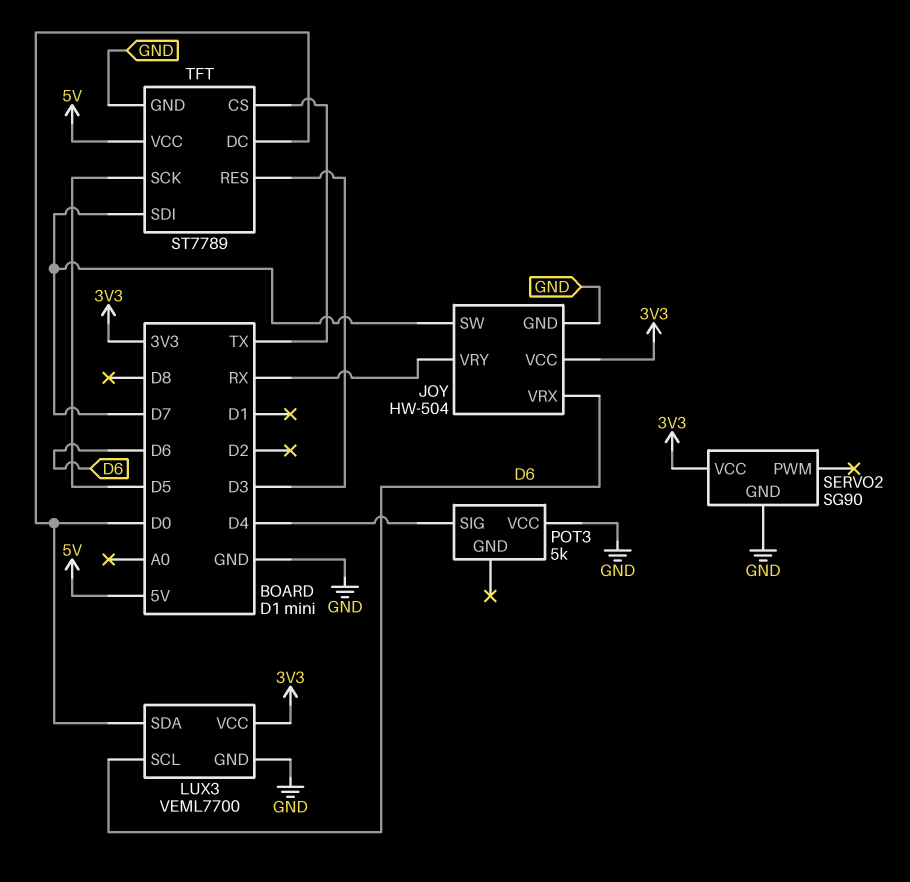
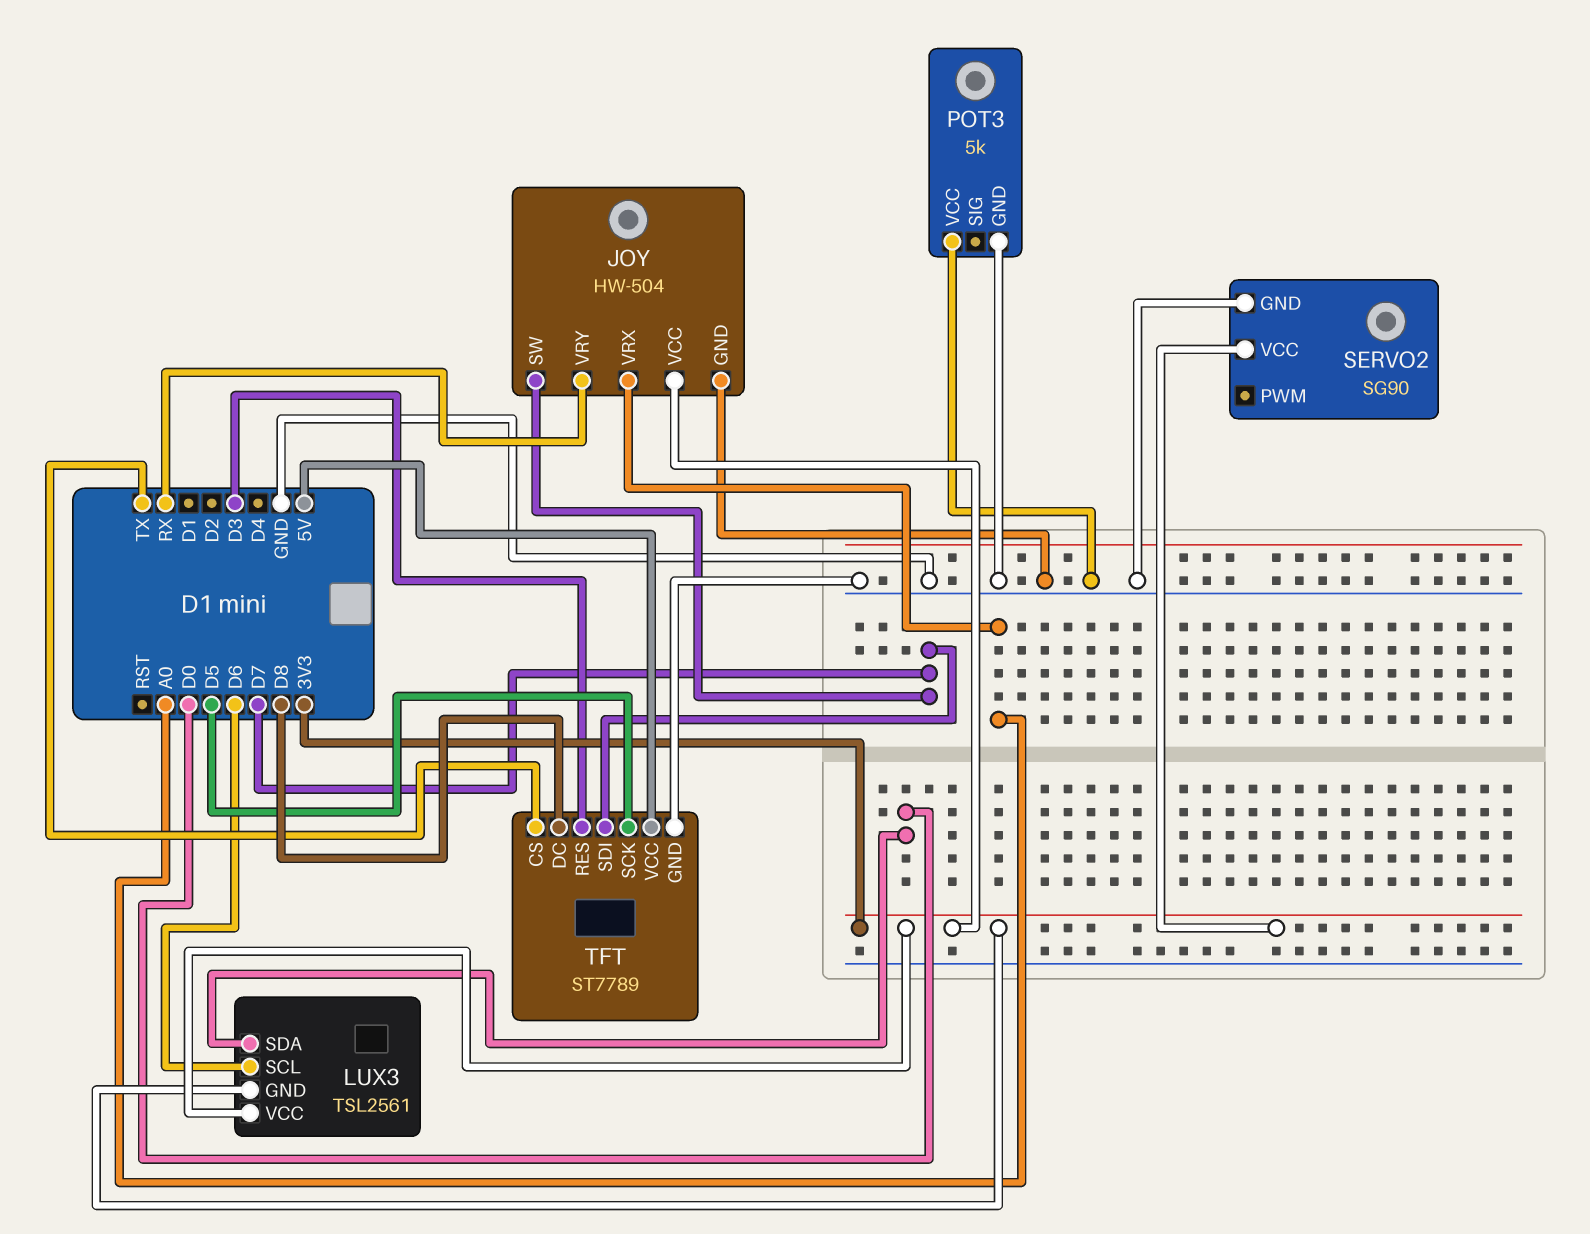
JOY pin VRX: D6 -> A0
LUX3: VEML7700 -> TSL2561
LUX3 pin GND: GND -> 3V3
POT3 pin GND: none -> GND
POT3 pin SIG: D4 -> none
TFT pin DC: D0 -> D8

